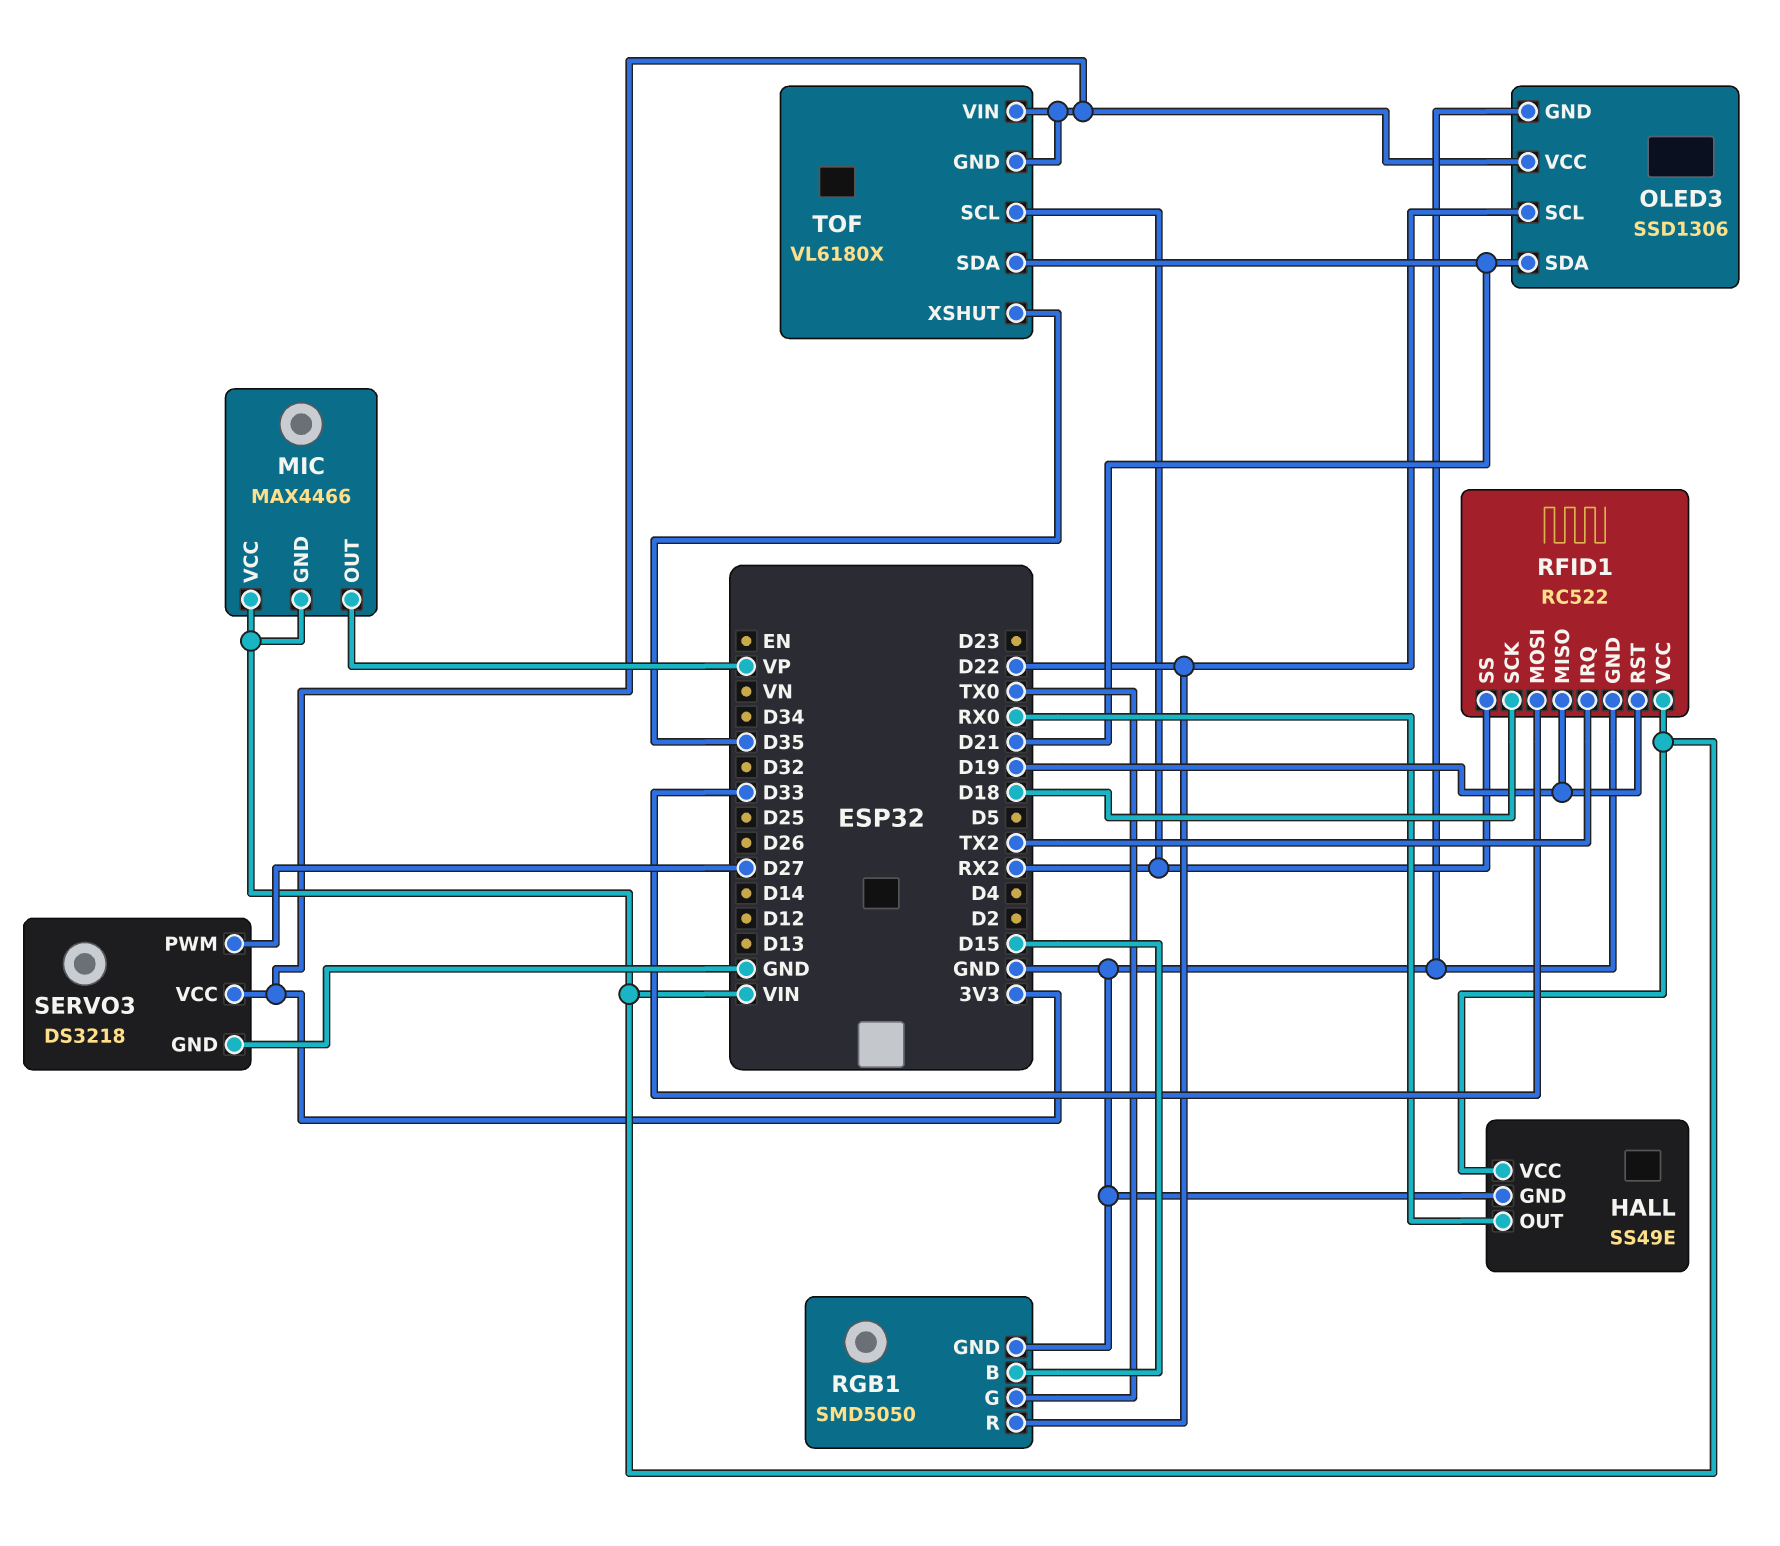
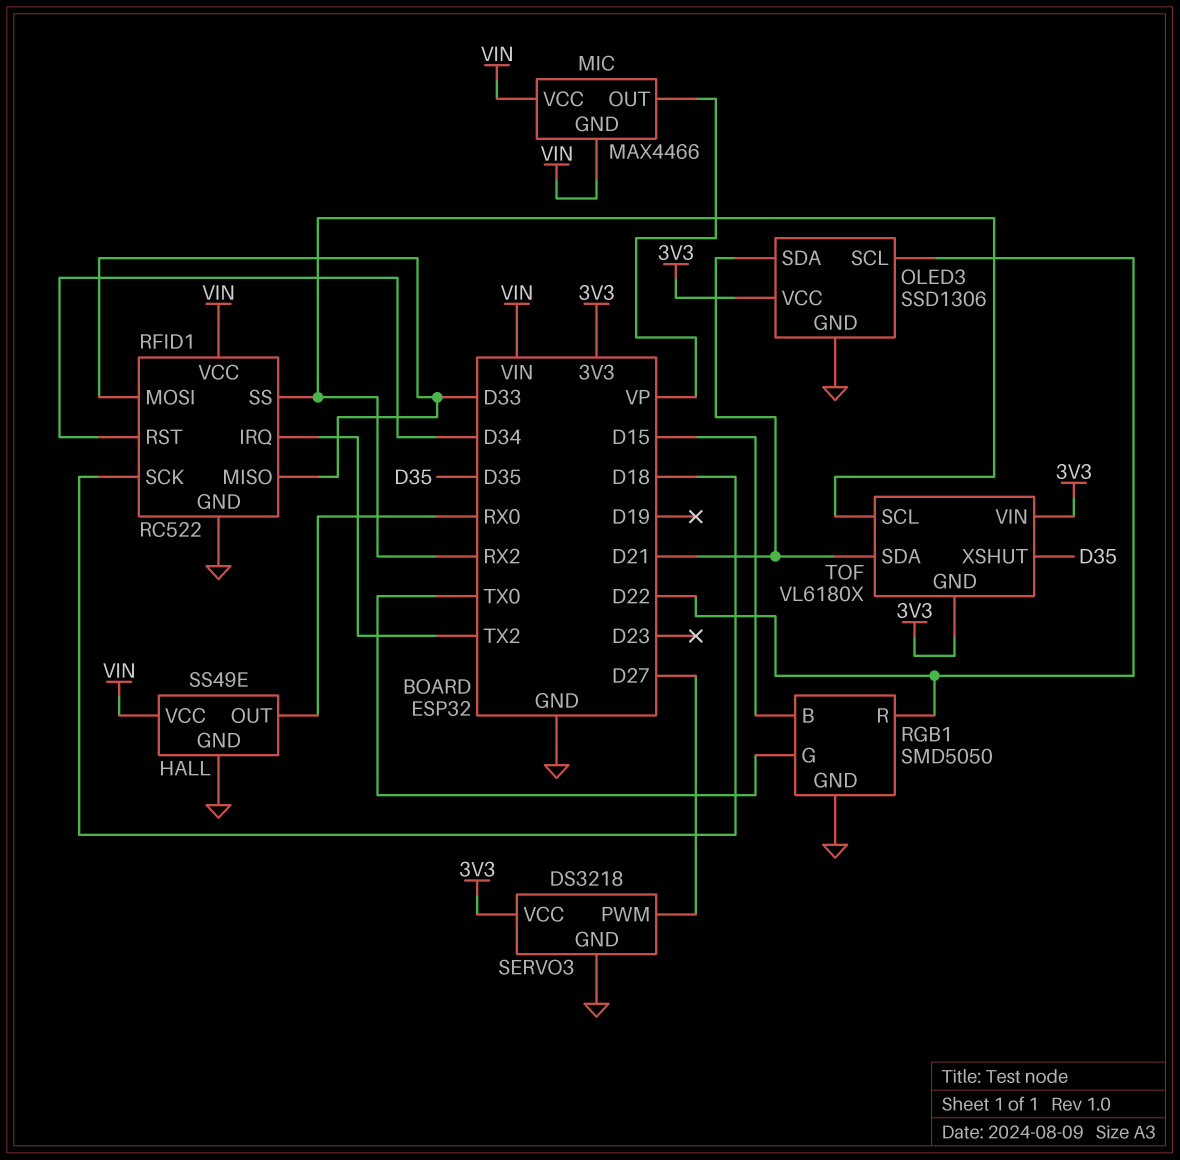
RFID1 pin MISO: D19 -> D33
RFID1 pin RST: D19 -> D34

